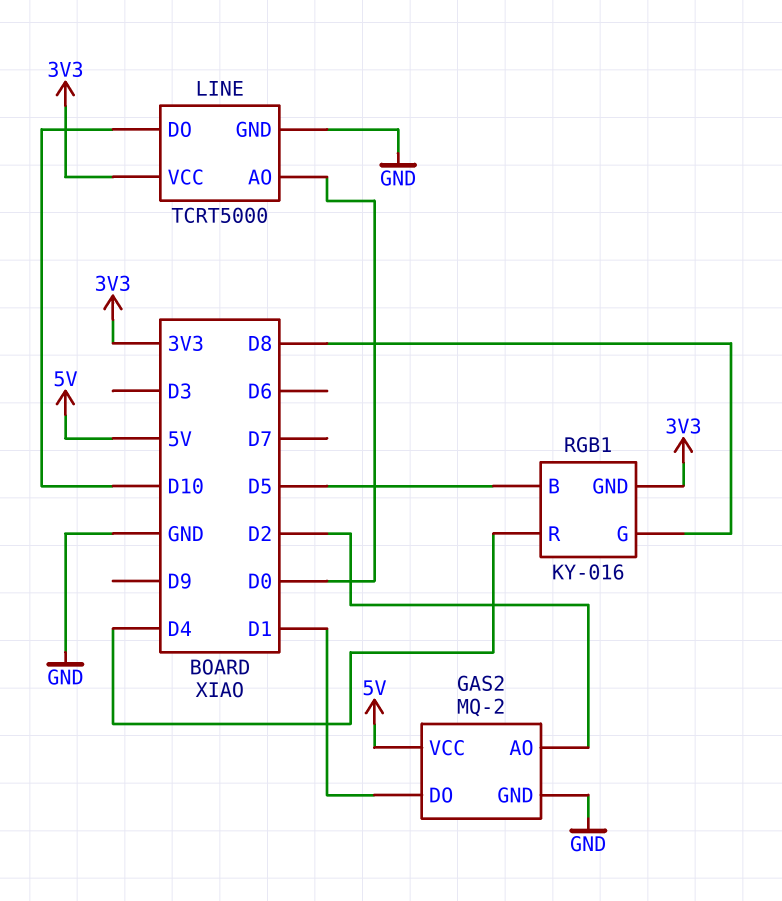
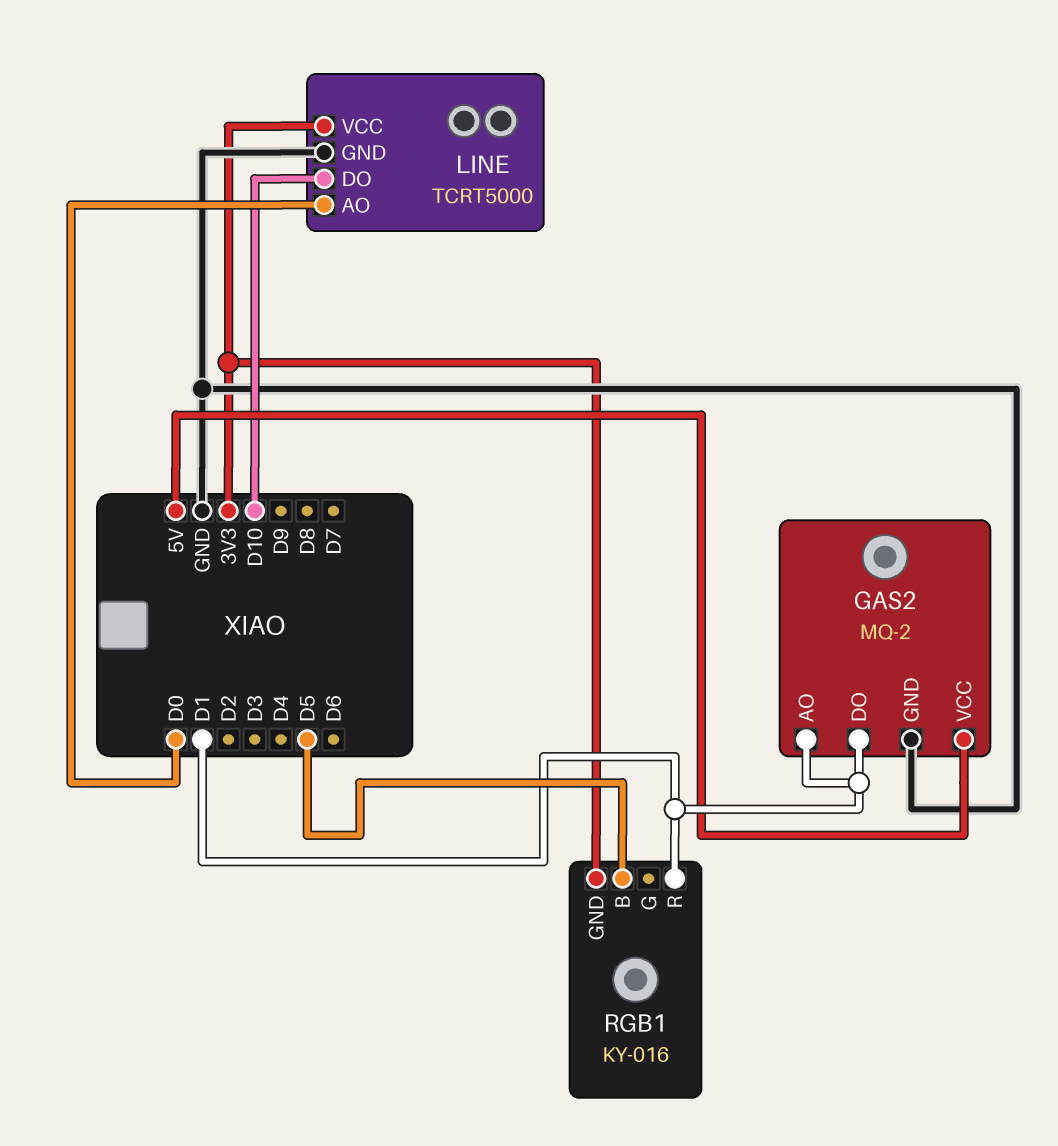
GAS2 pin AO: D2 -> D1
RGB1 pin G: D8 -> none
RGB1 pin R: D4 -> D1

